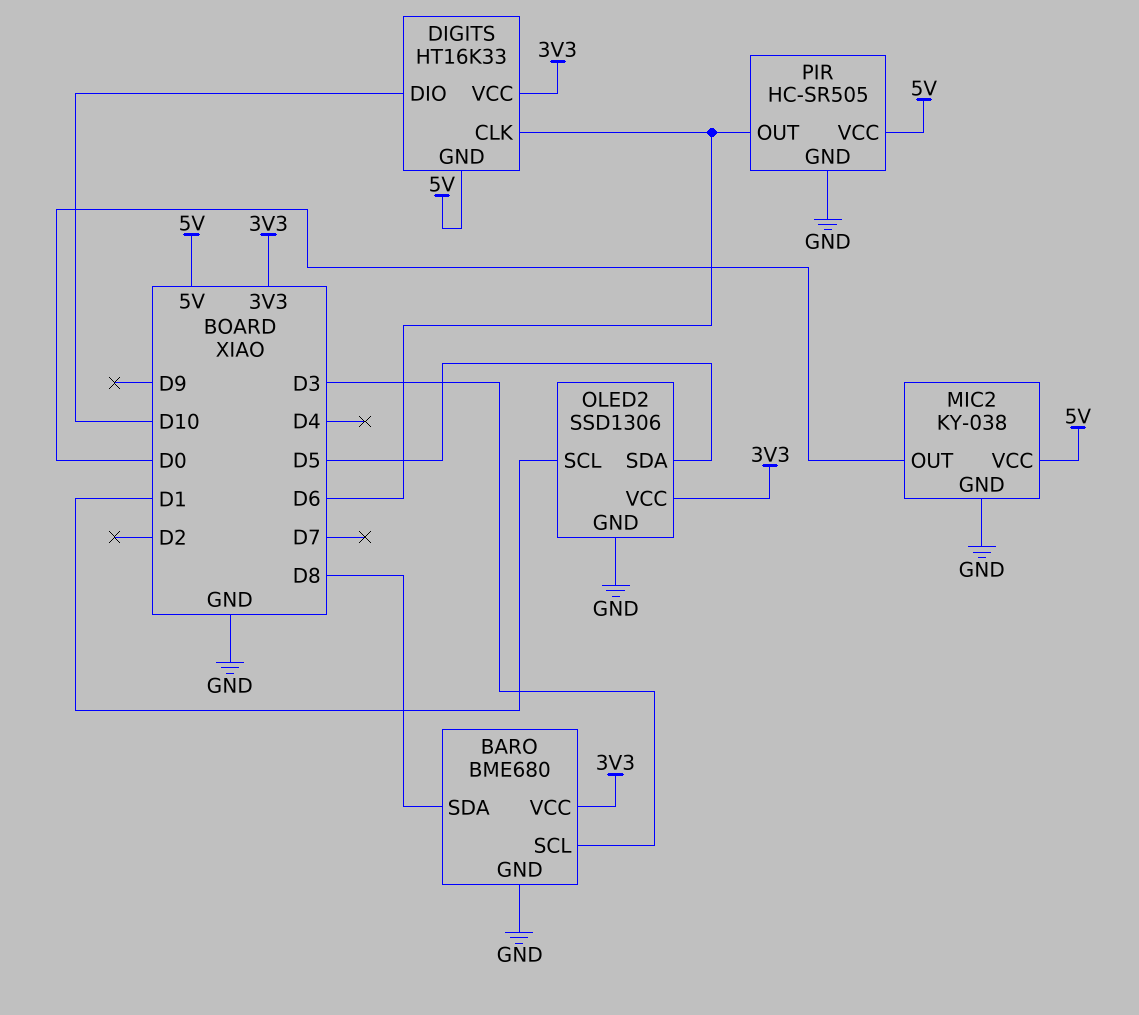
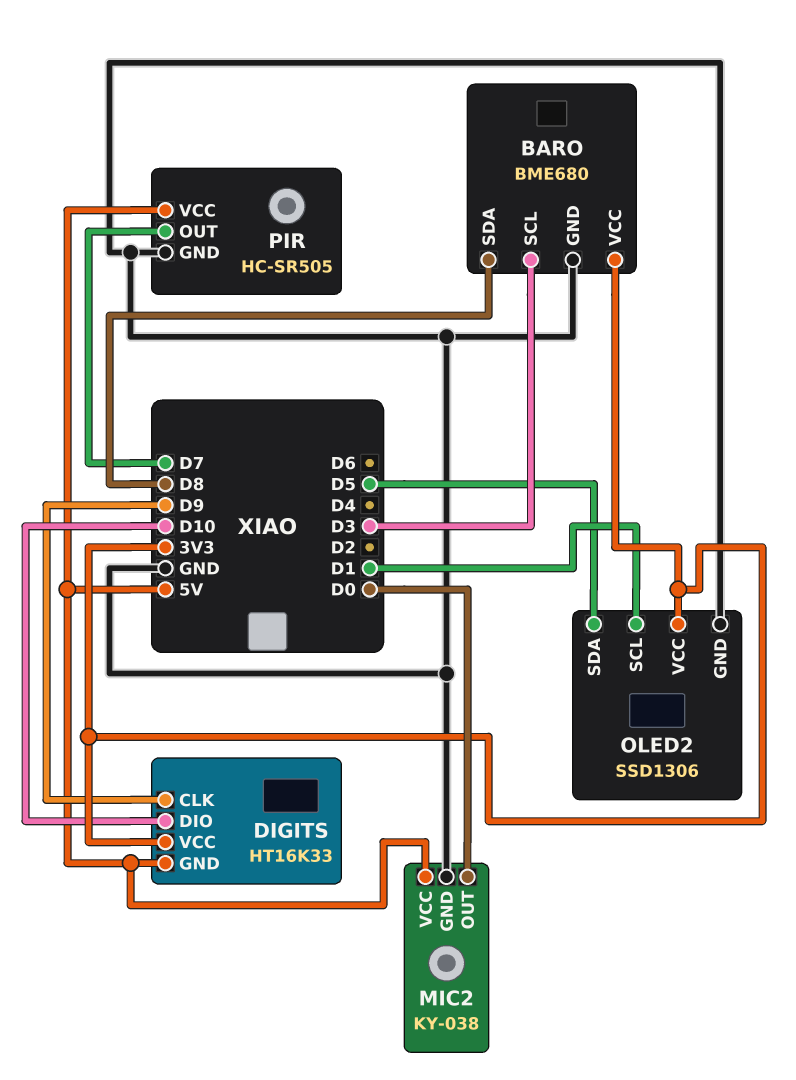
DIGITS pin CLK: D6 -> D9
PIR pin OUT: D6 -> D7

